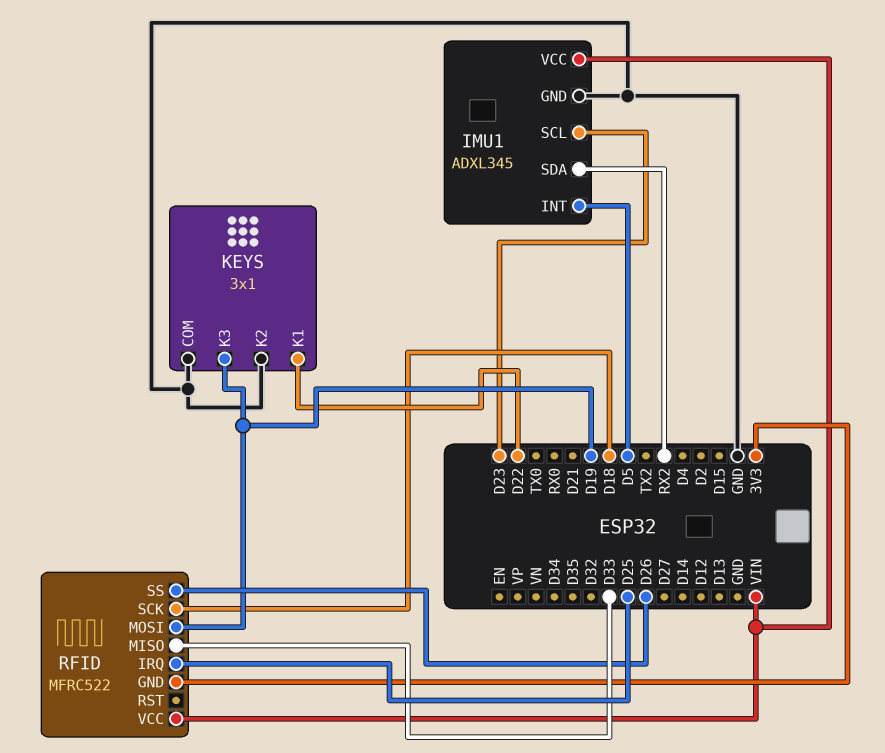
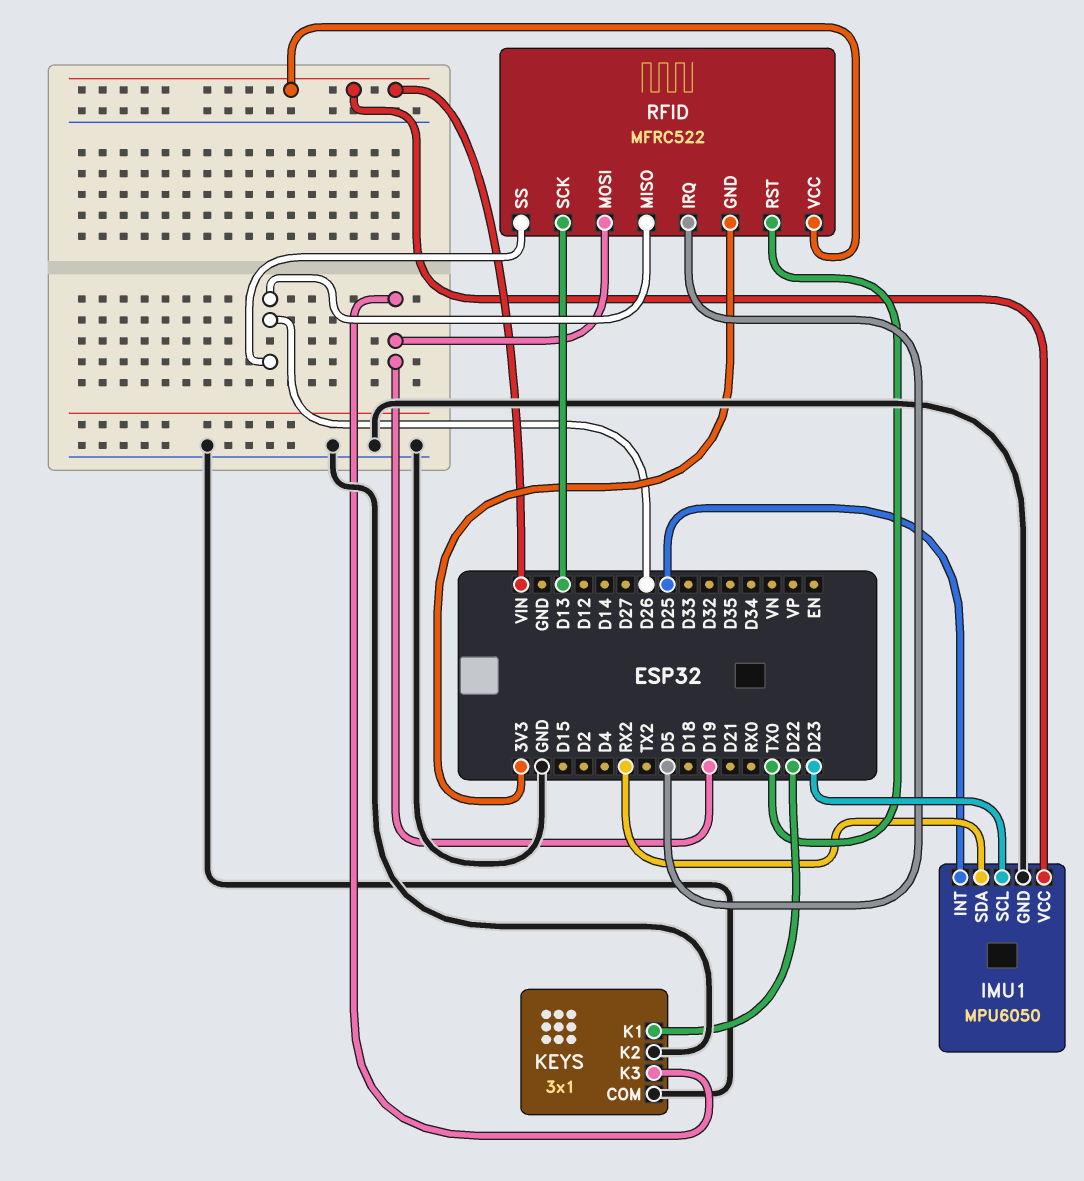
IMU1: ADXL345 -> MPU6050
IMU1 pin INT: D5 -> D25
RFID pin IRQ: D25 -> D5
RFID pin MISO: D33 -> D26
RFID pin RST: none -> TX0
RFID pin SCK: D18 -> D13

